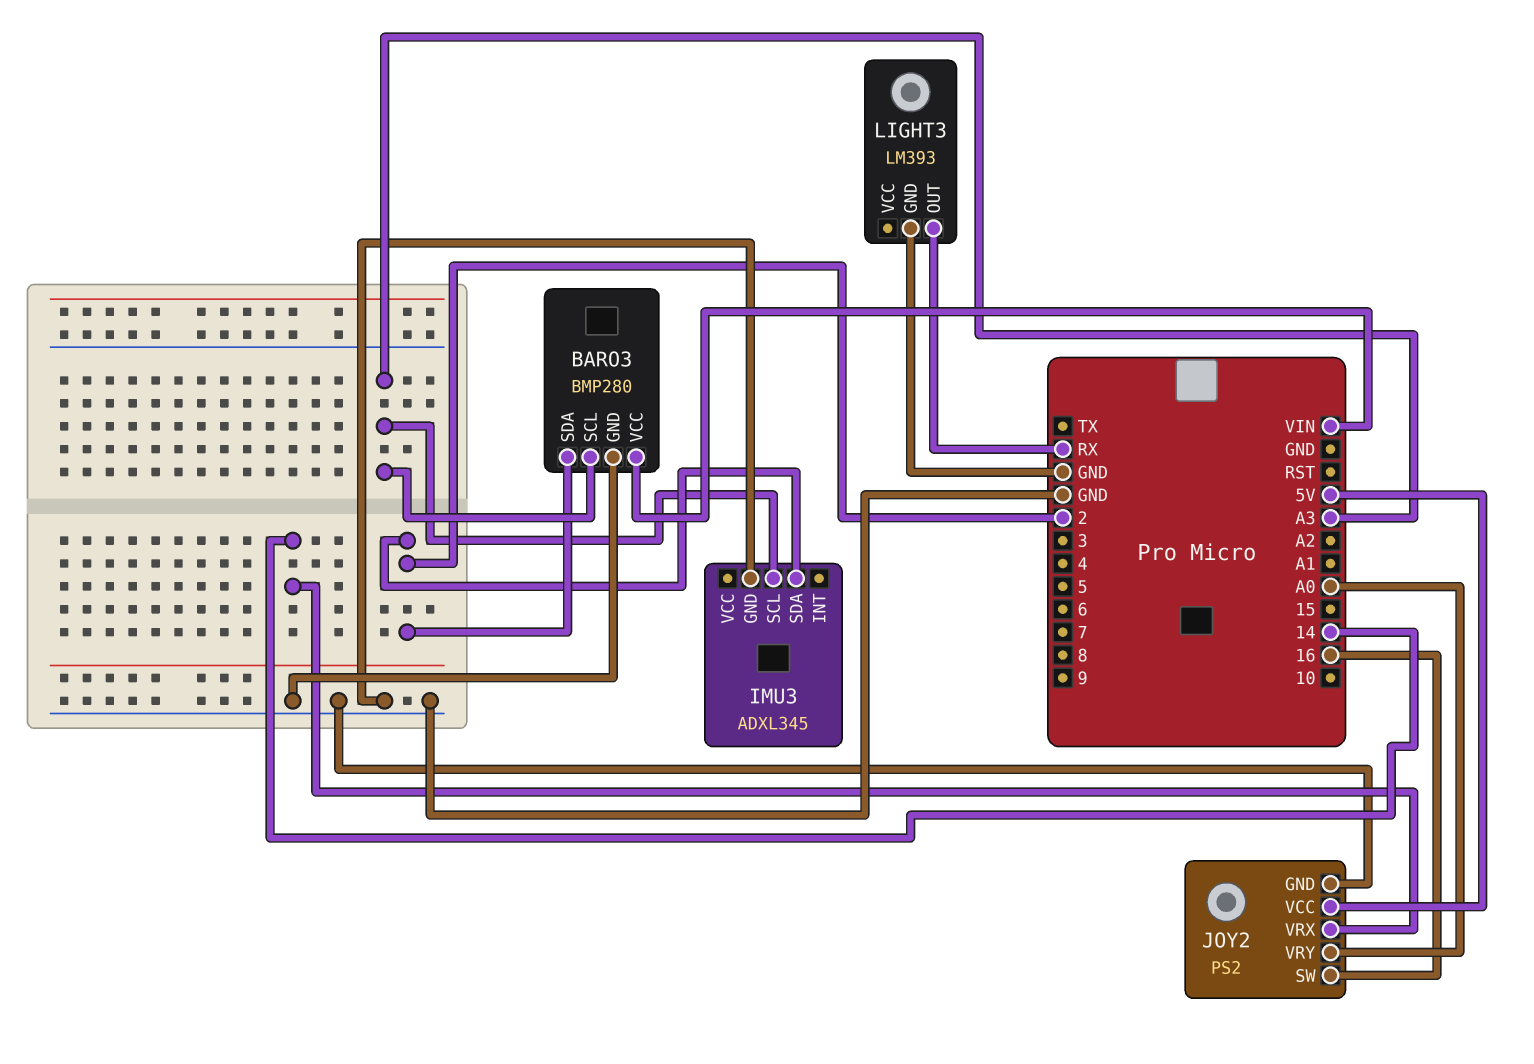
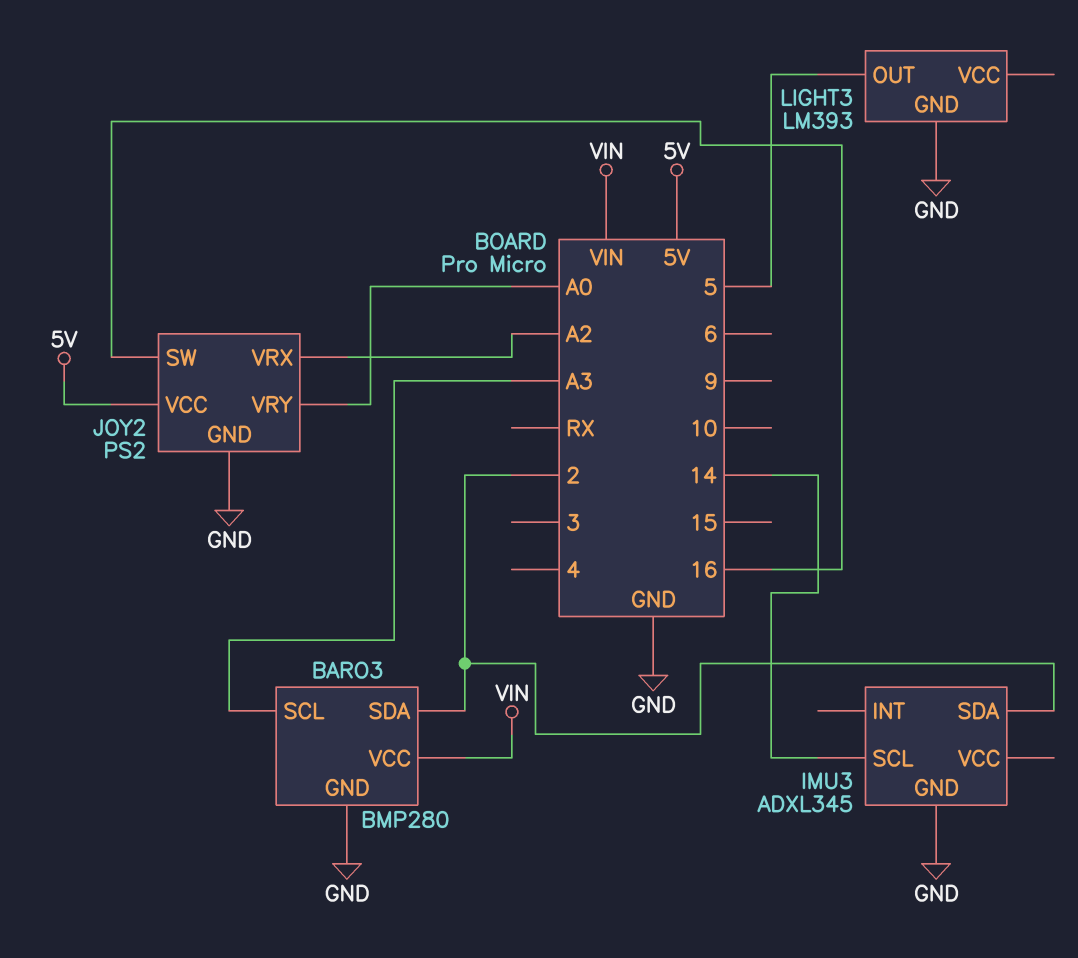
IMU3 pin SCL: A3 -> 14
JOY2 pin VRX: 14 -> A2
LIGHT3 pin OUT: RX -> 5

